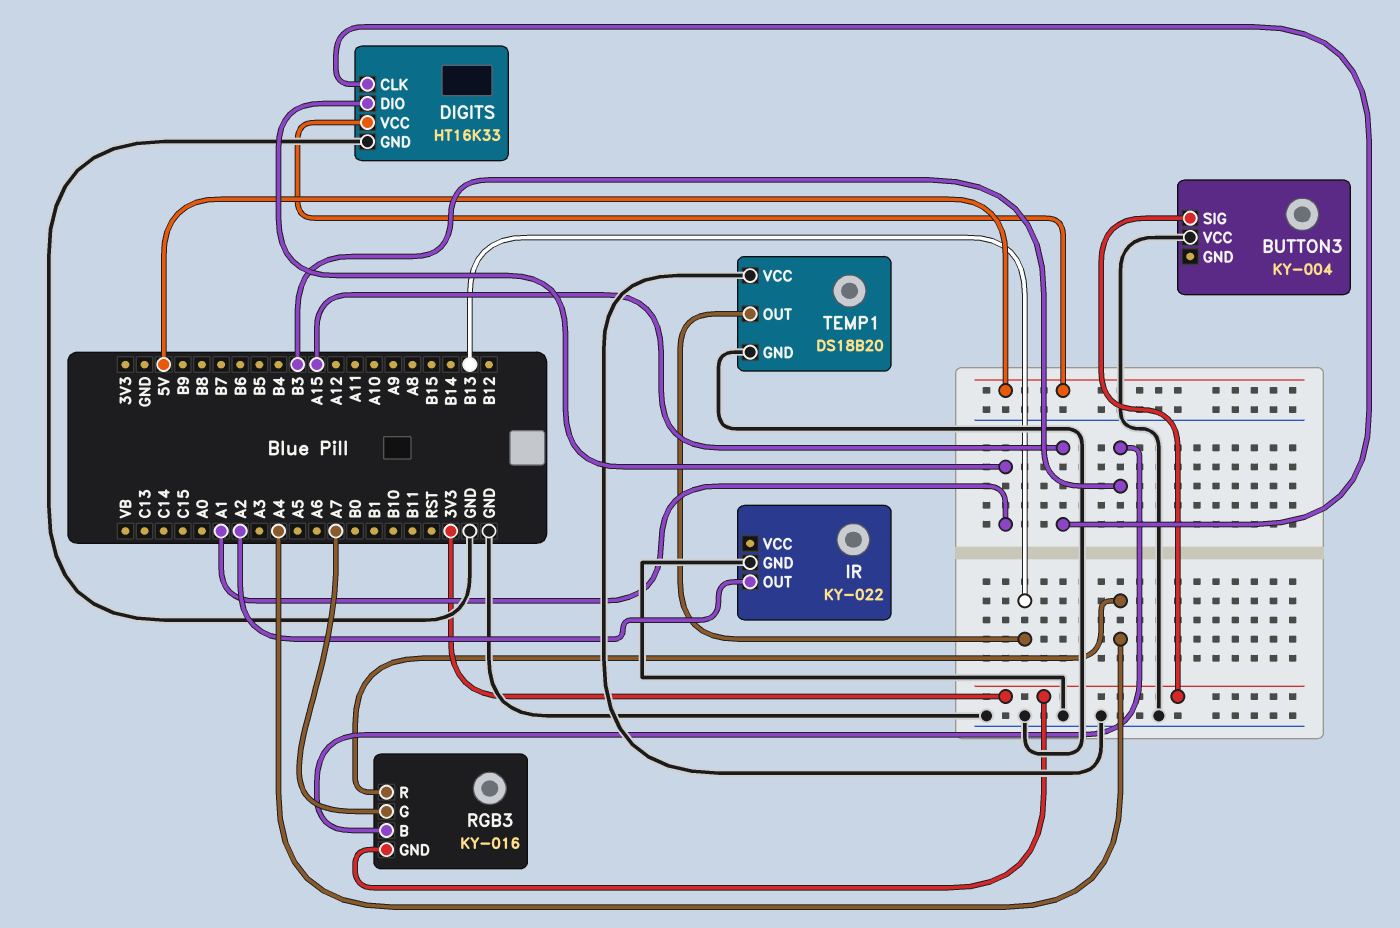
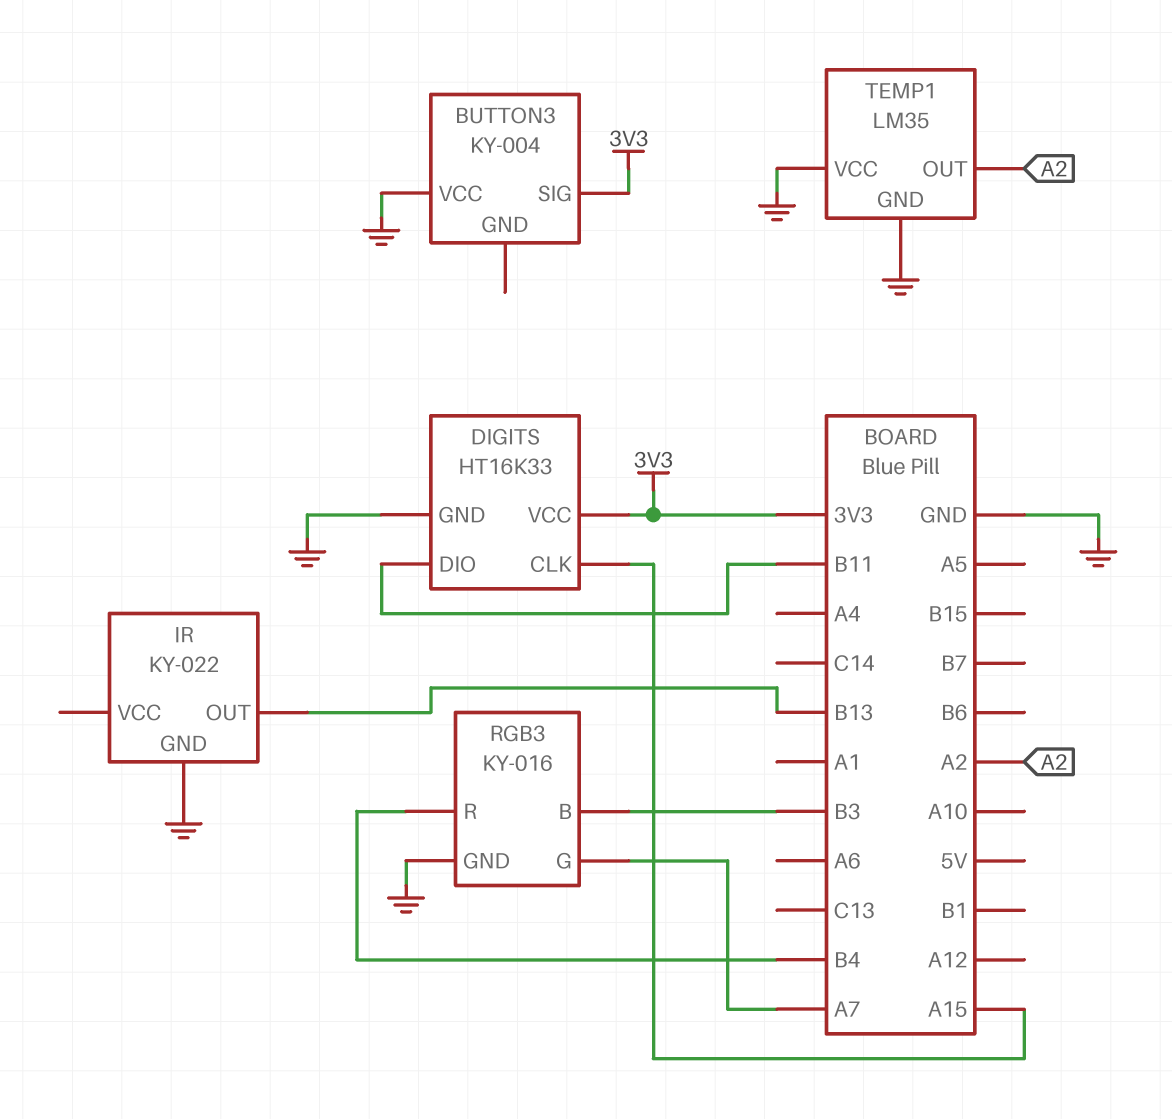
DIGITS pin DIO: A1 -> B11
DIGITS pin VCC: 5V -> 3V3
IR pin OUT: A2 -> B13
RGB3 pin GND: 3V3 -> GND
RGB3 pin R: A4 -> B4
TEMP1: DS18B20 -> LM35
TEMP1 pin OUT: B13 -> A2

